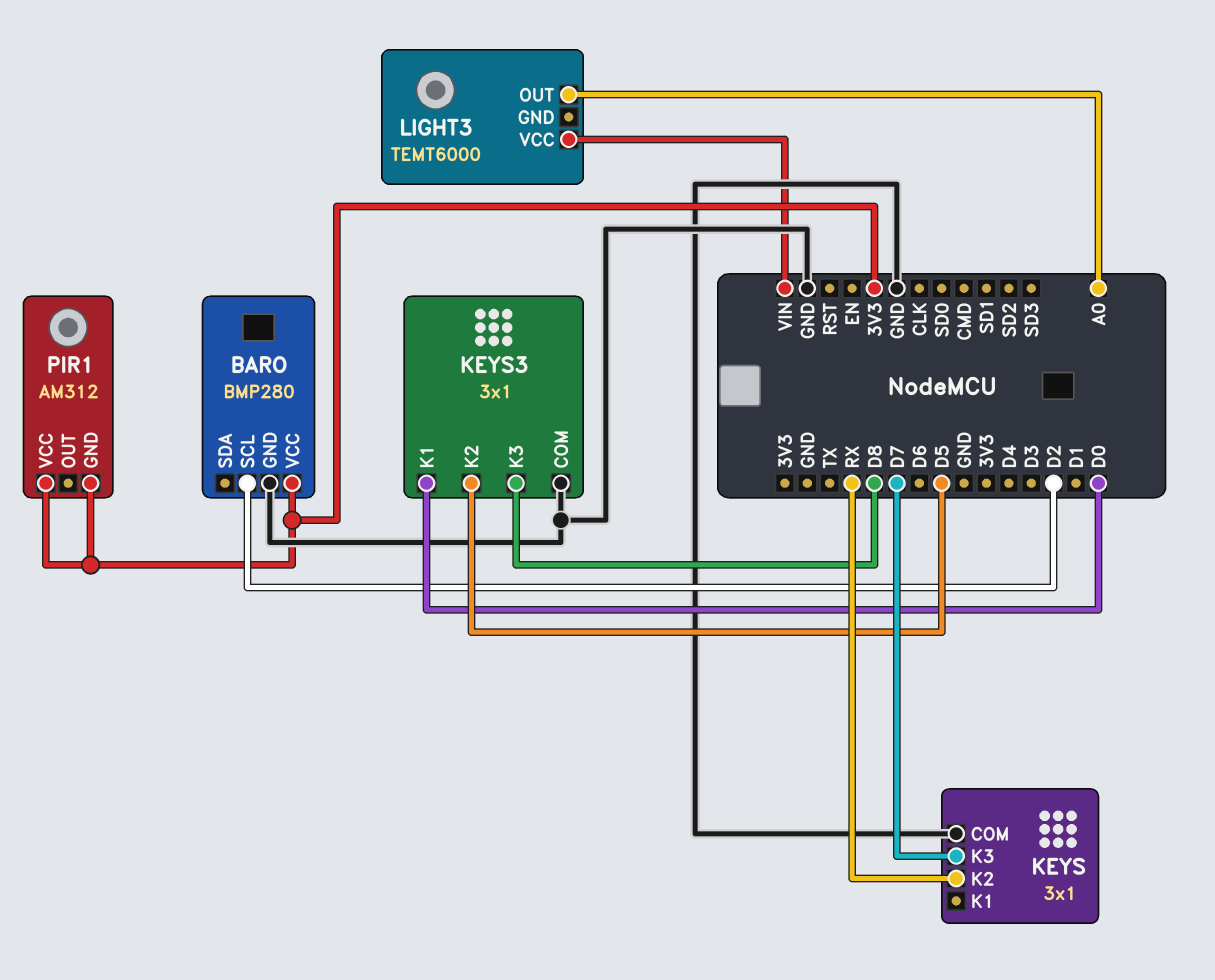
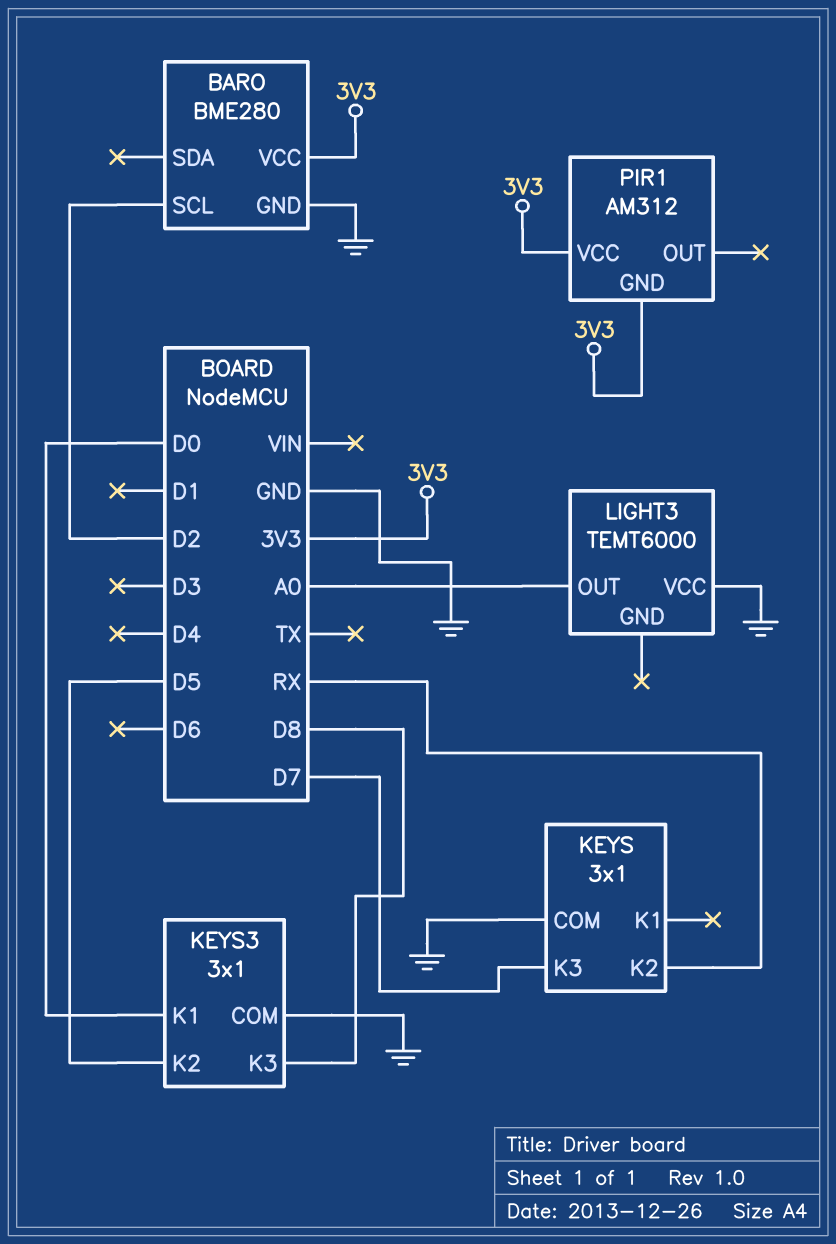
BARO: BMP280 -> BME280
LIGHT3 pin VCC: VIN -> GND

